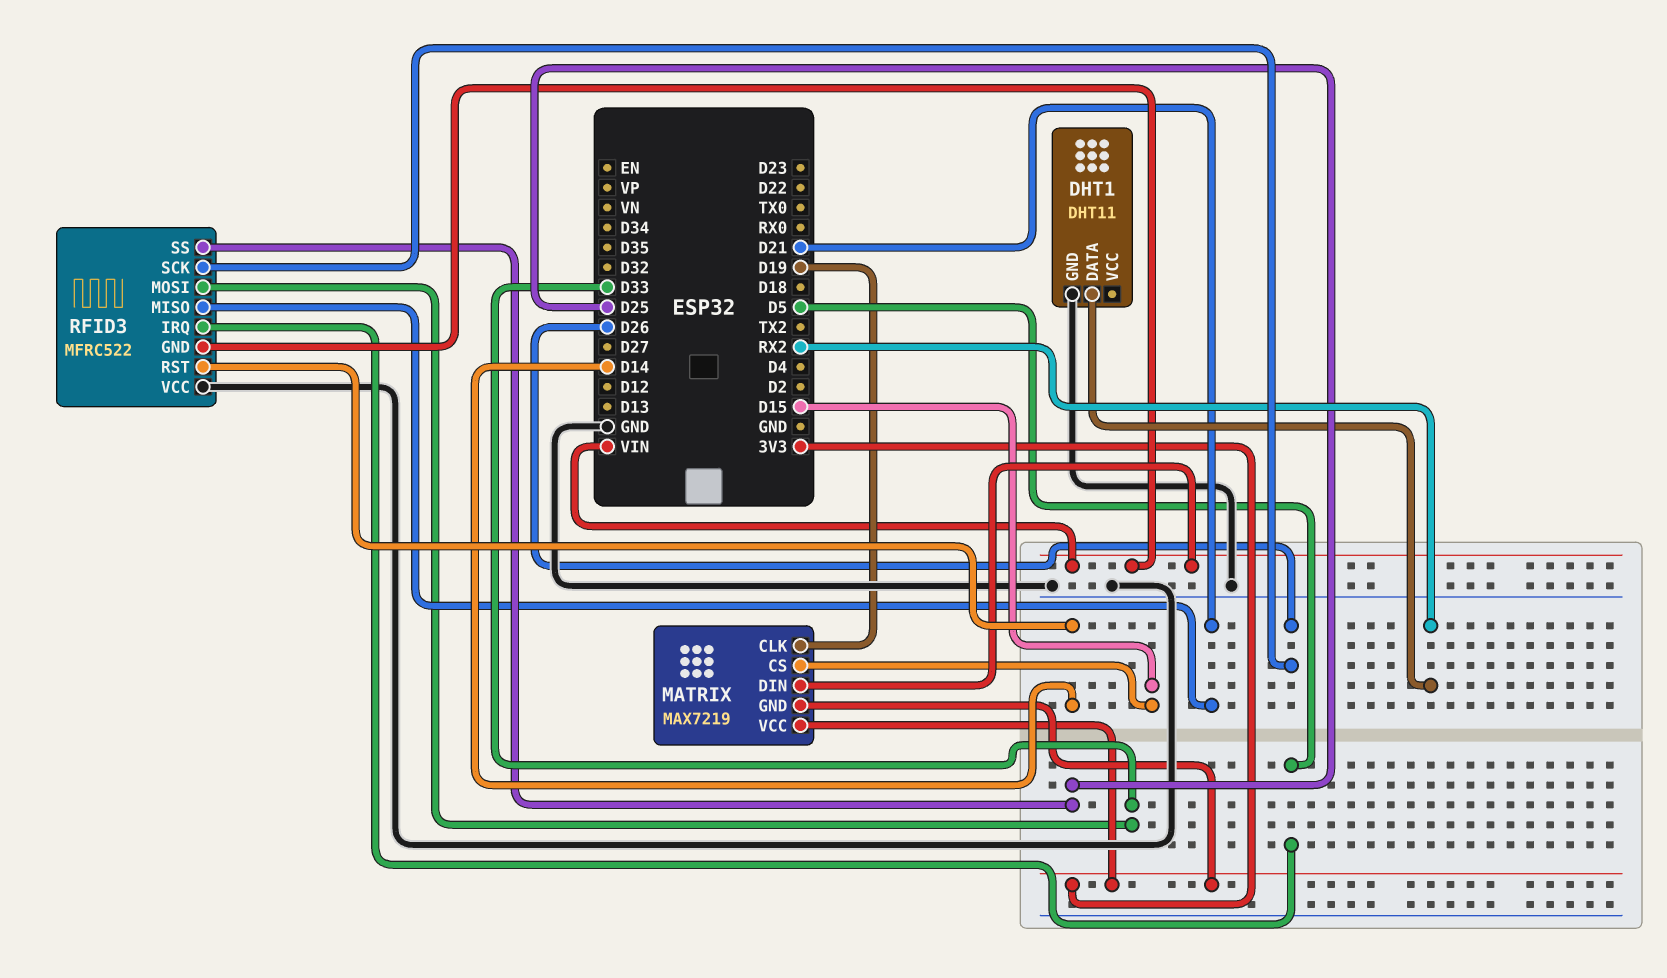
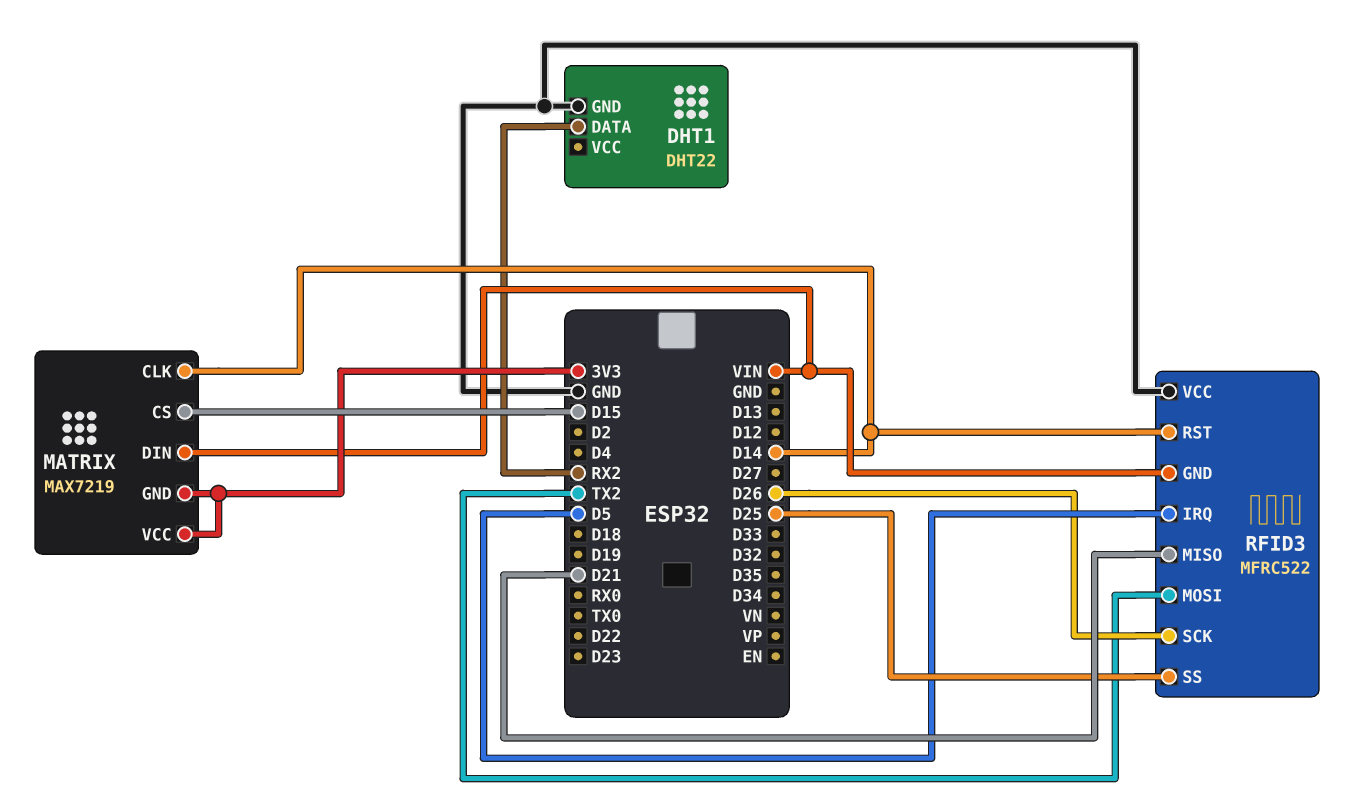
DHT1: DHT11 -> DHT22
MATRIX pin CLK: D19 -> D14
RFID3 pin MOSI: D33 -> TX2

